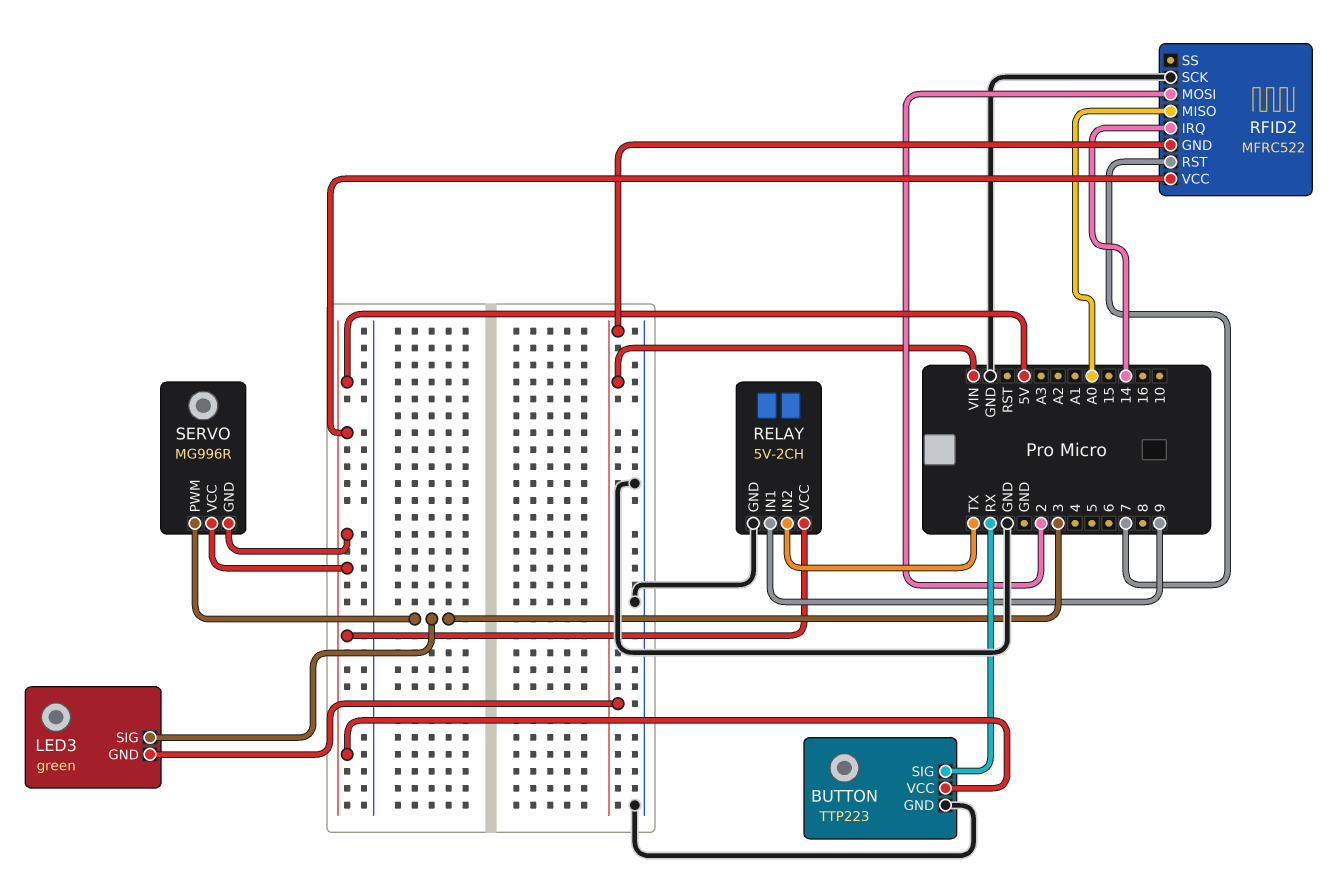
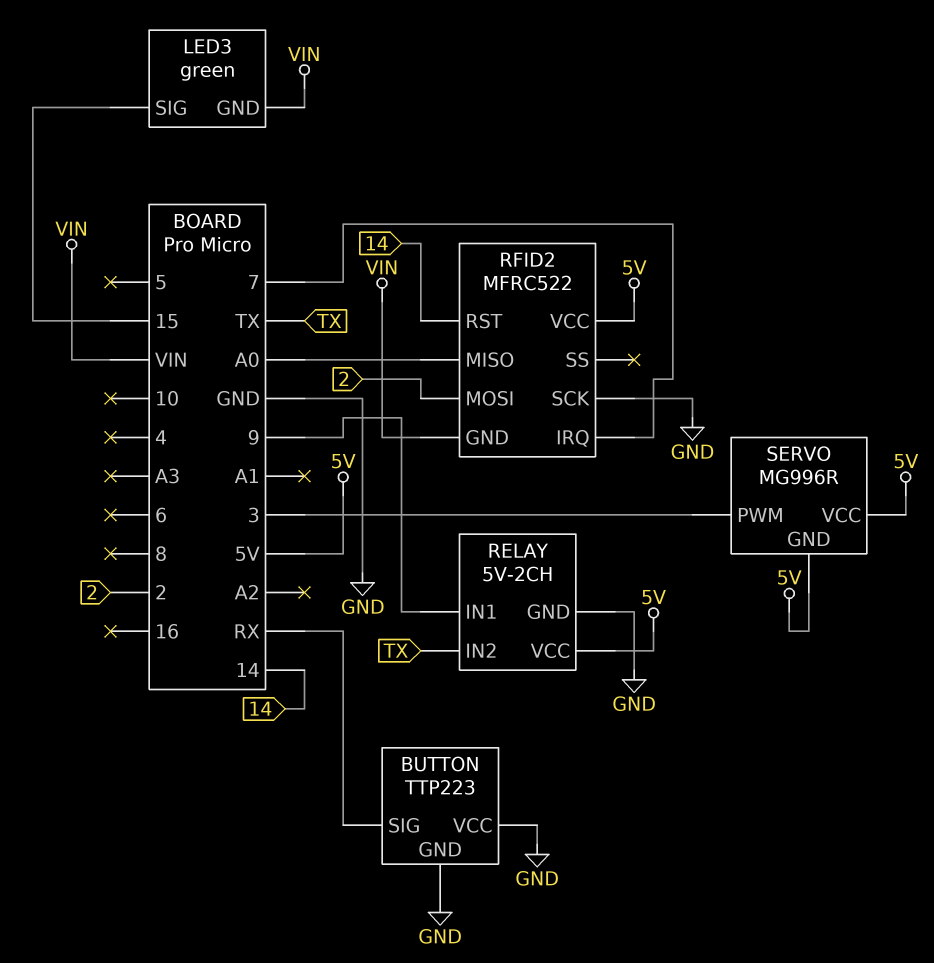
BUTTON pin VCC: 5V -> GND
LED3 pin SIG: 3 -> 15
RFID2 pin IRQ: 14 -> 7
RFID2 pin RST: 7 -> 14

